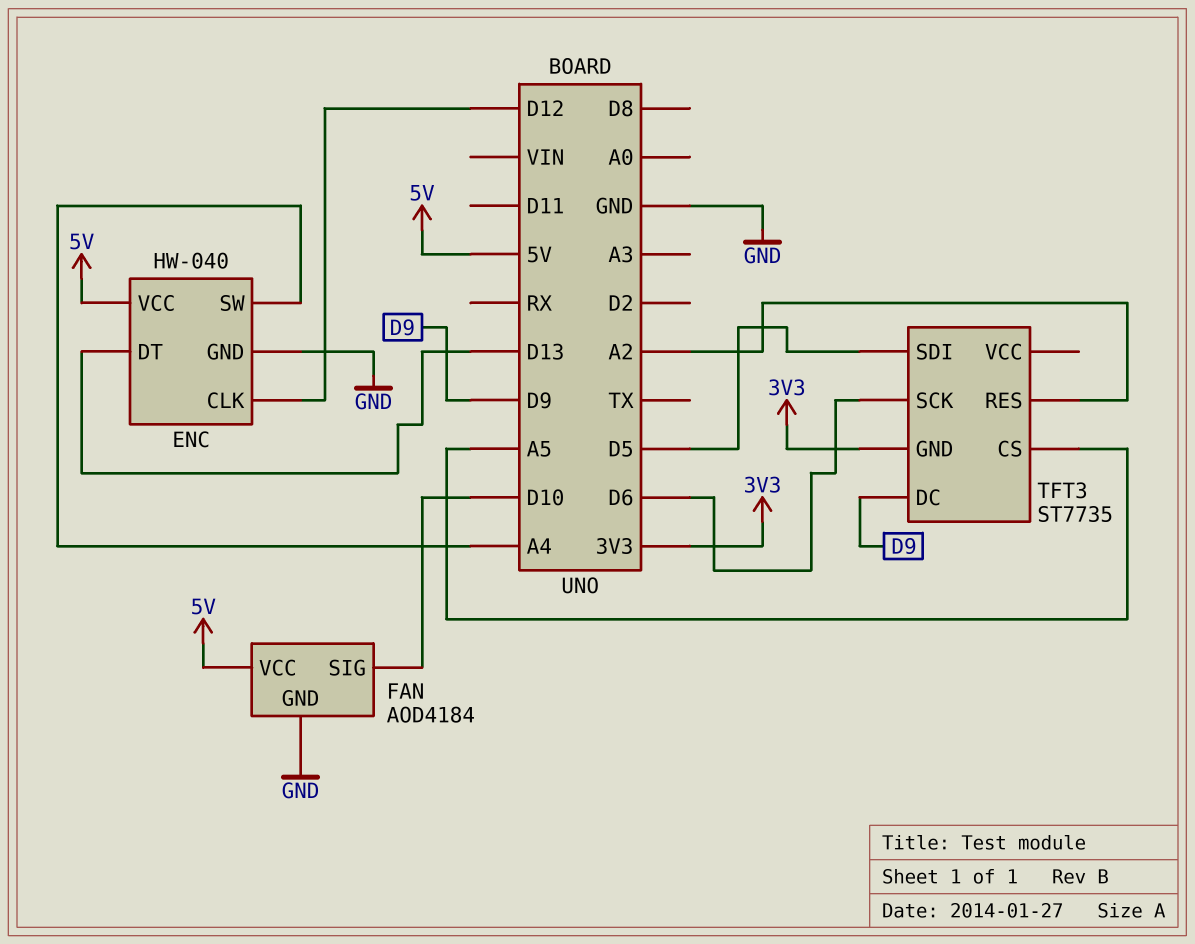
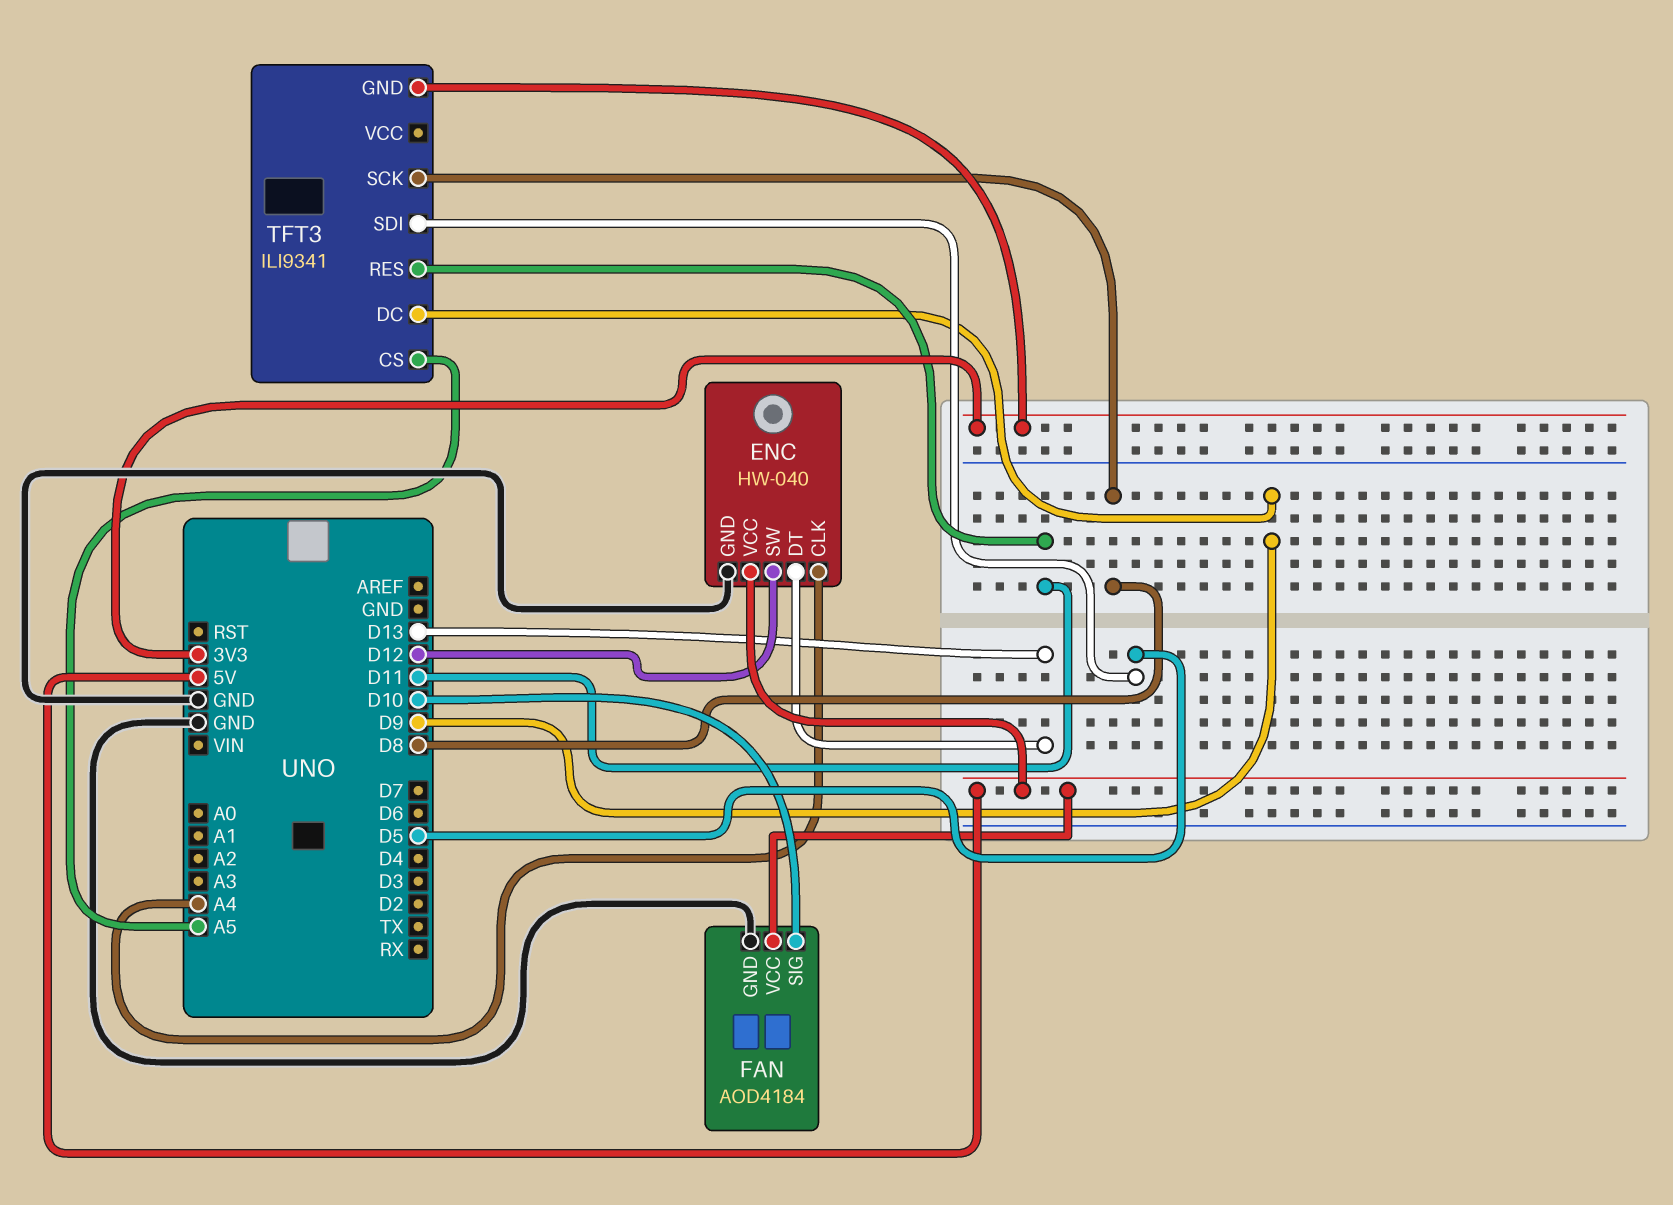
ENC pin CLK: D12 -> A4
ENC pin SW: A4 -> D12
TFT3: ST7735 -> ILI9341
TFT3 pin RES: A2 -> D11
TFT3 pin SCK: D6 -> D8

